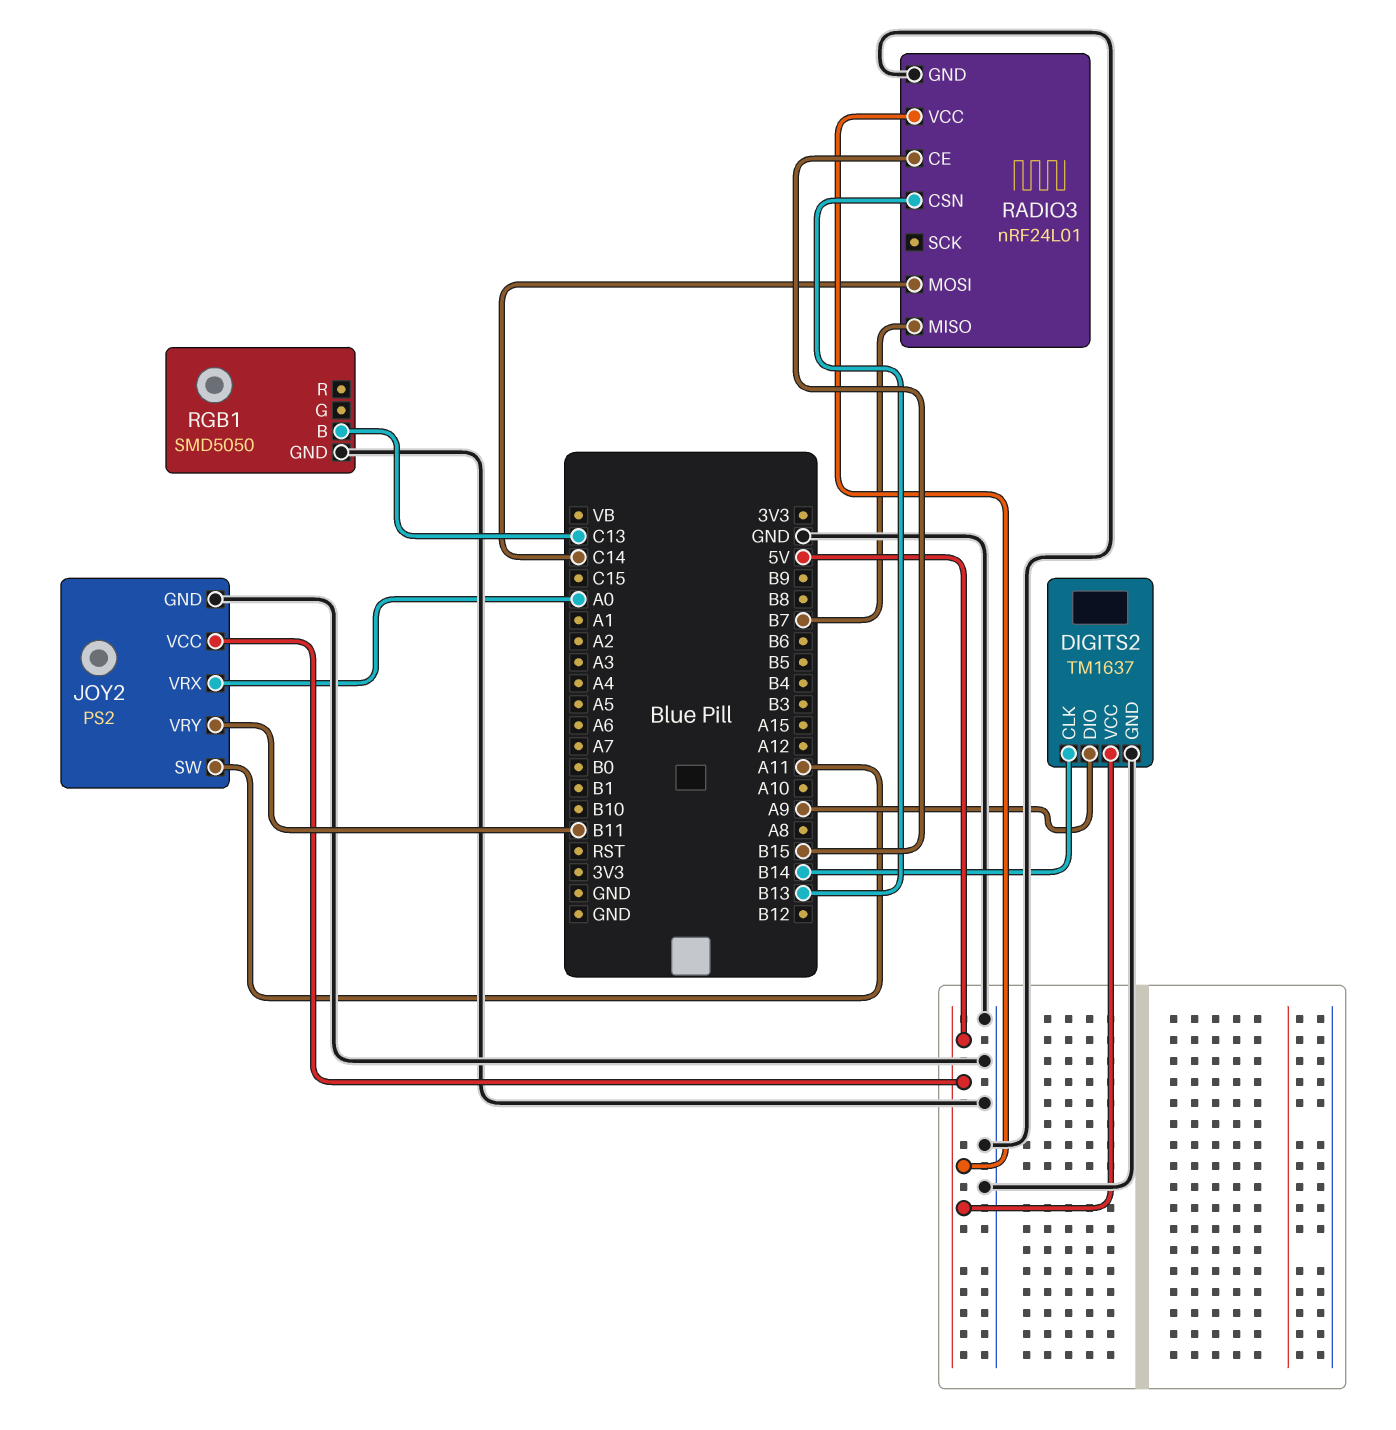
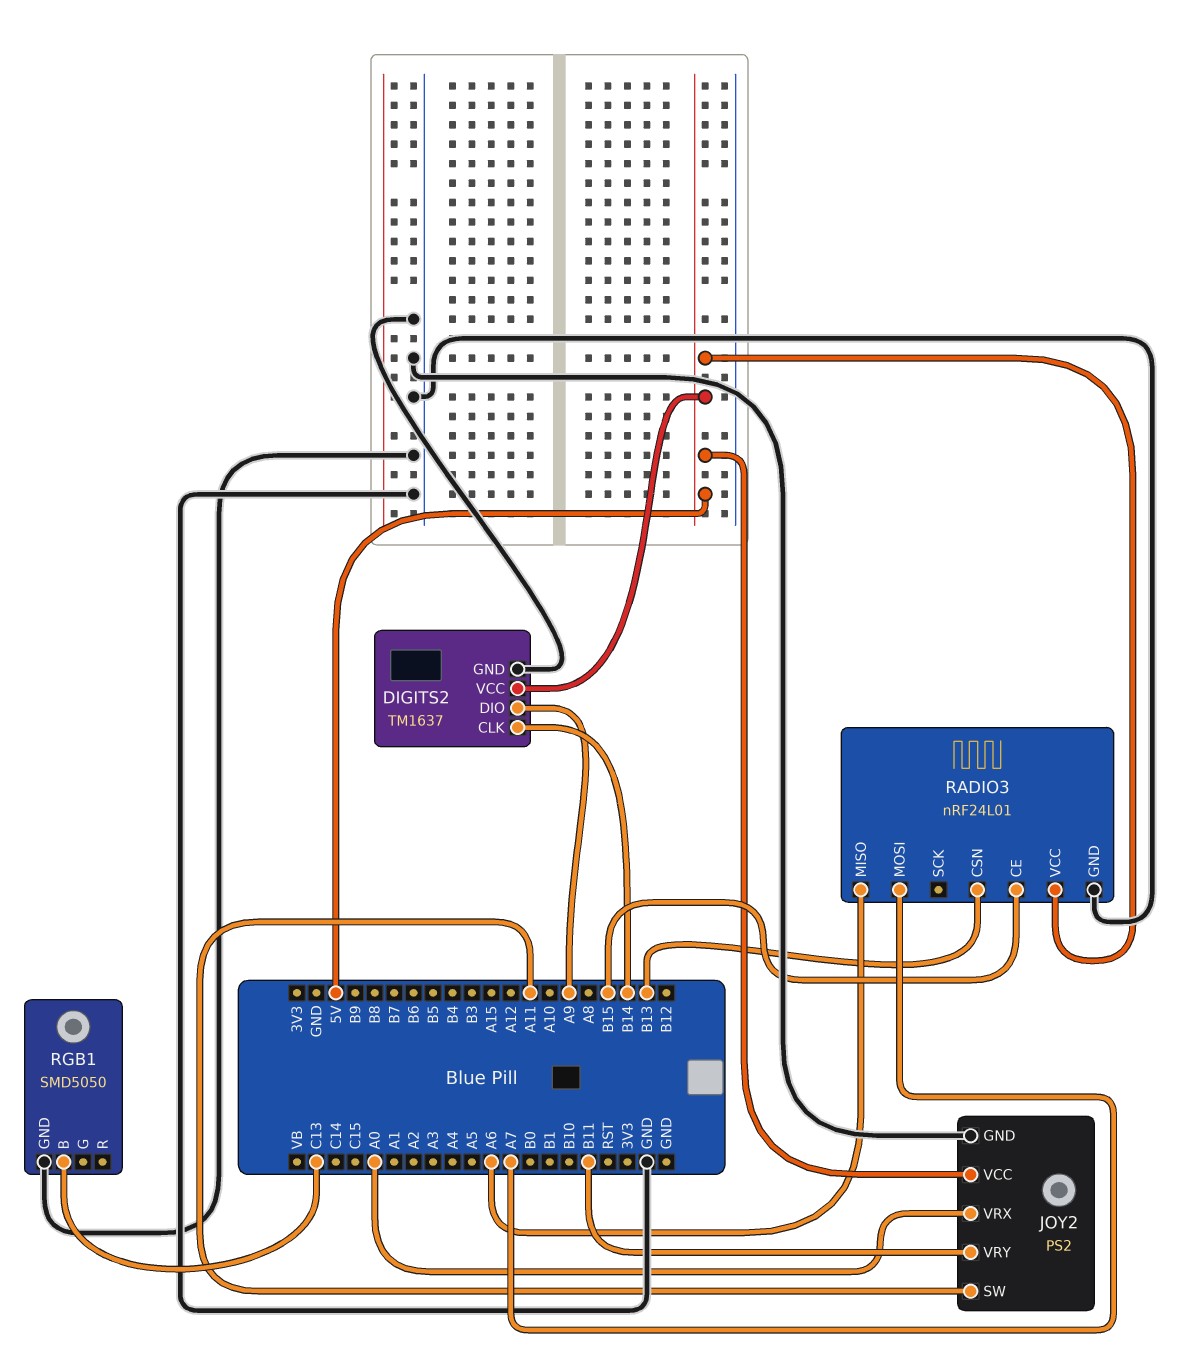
RADIO3 pin MISO: B7 -> A6
RADIO3 pin MOSI: C14 -> A7

